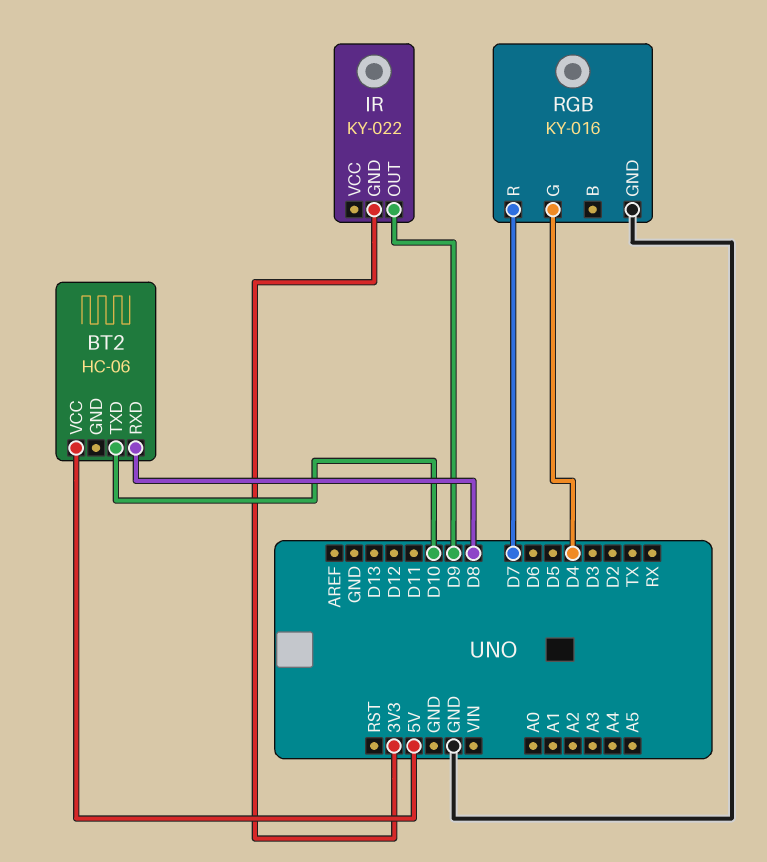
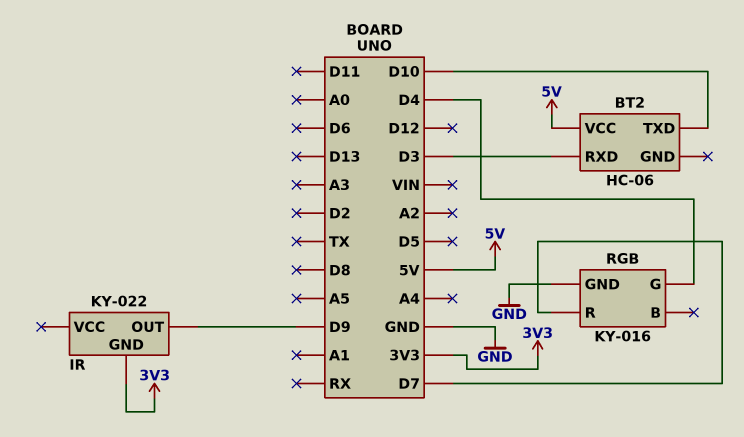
BT2 pin RXD: D8 -> D3

